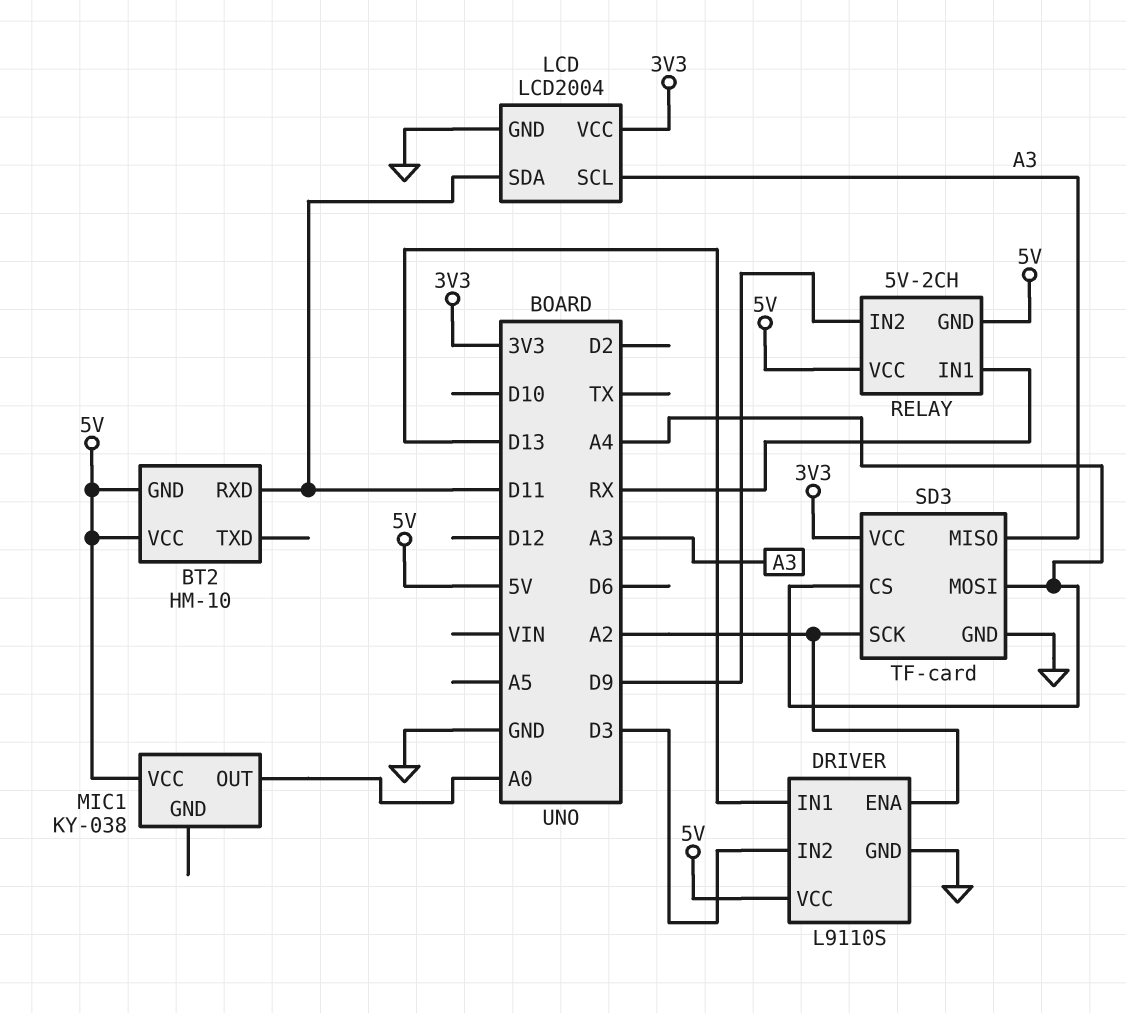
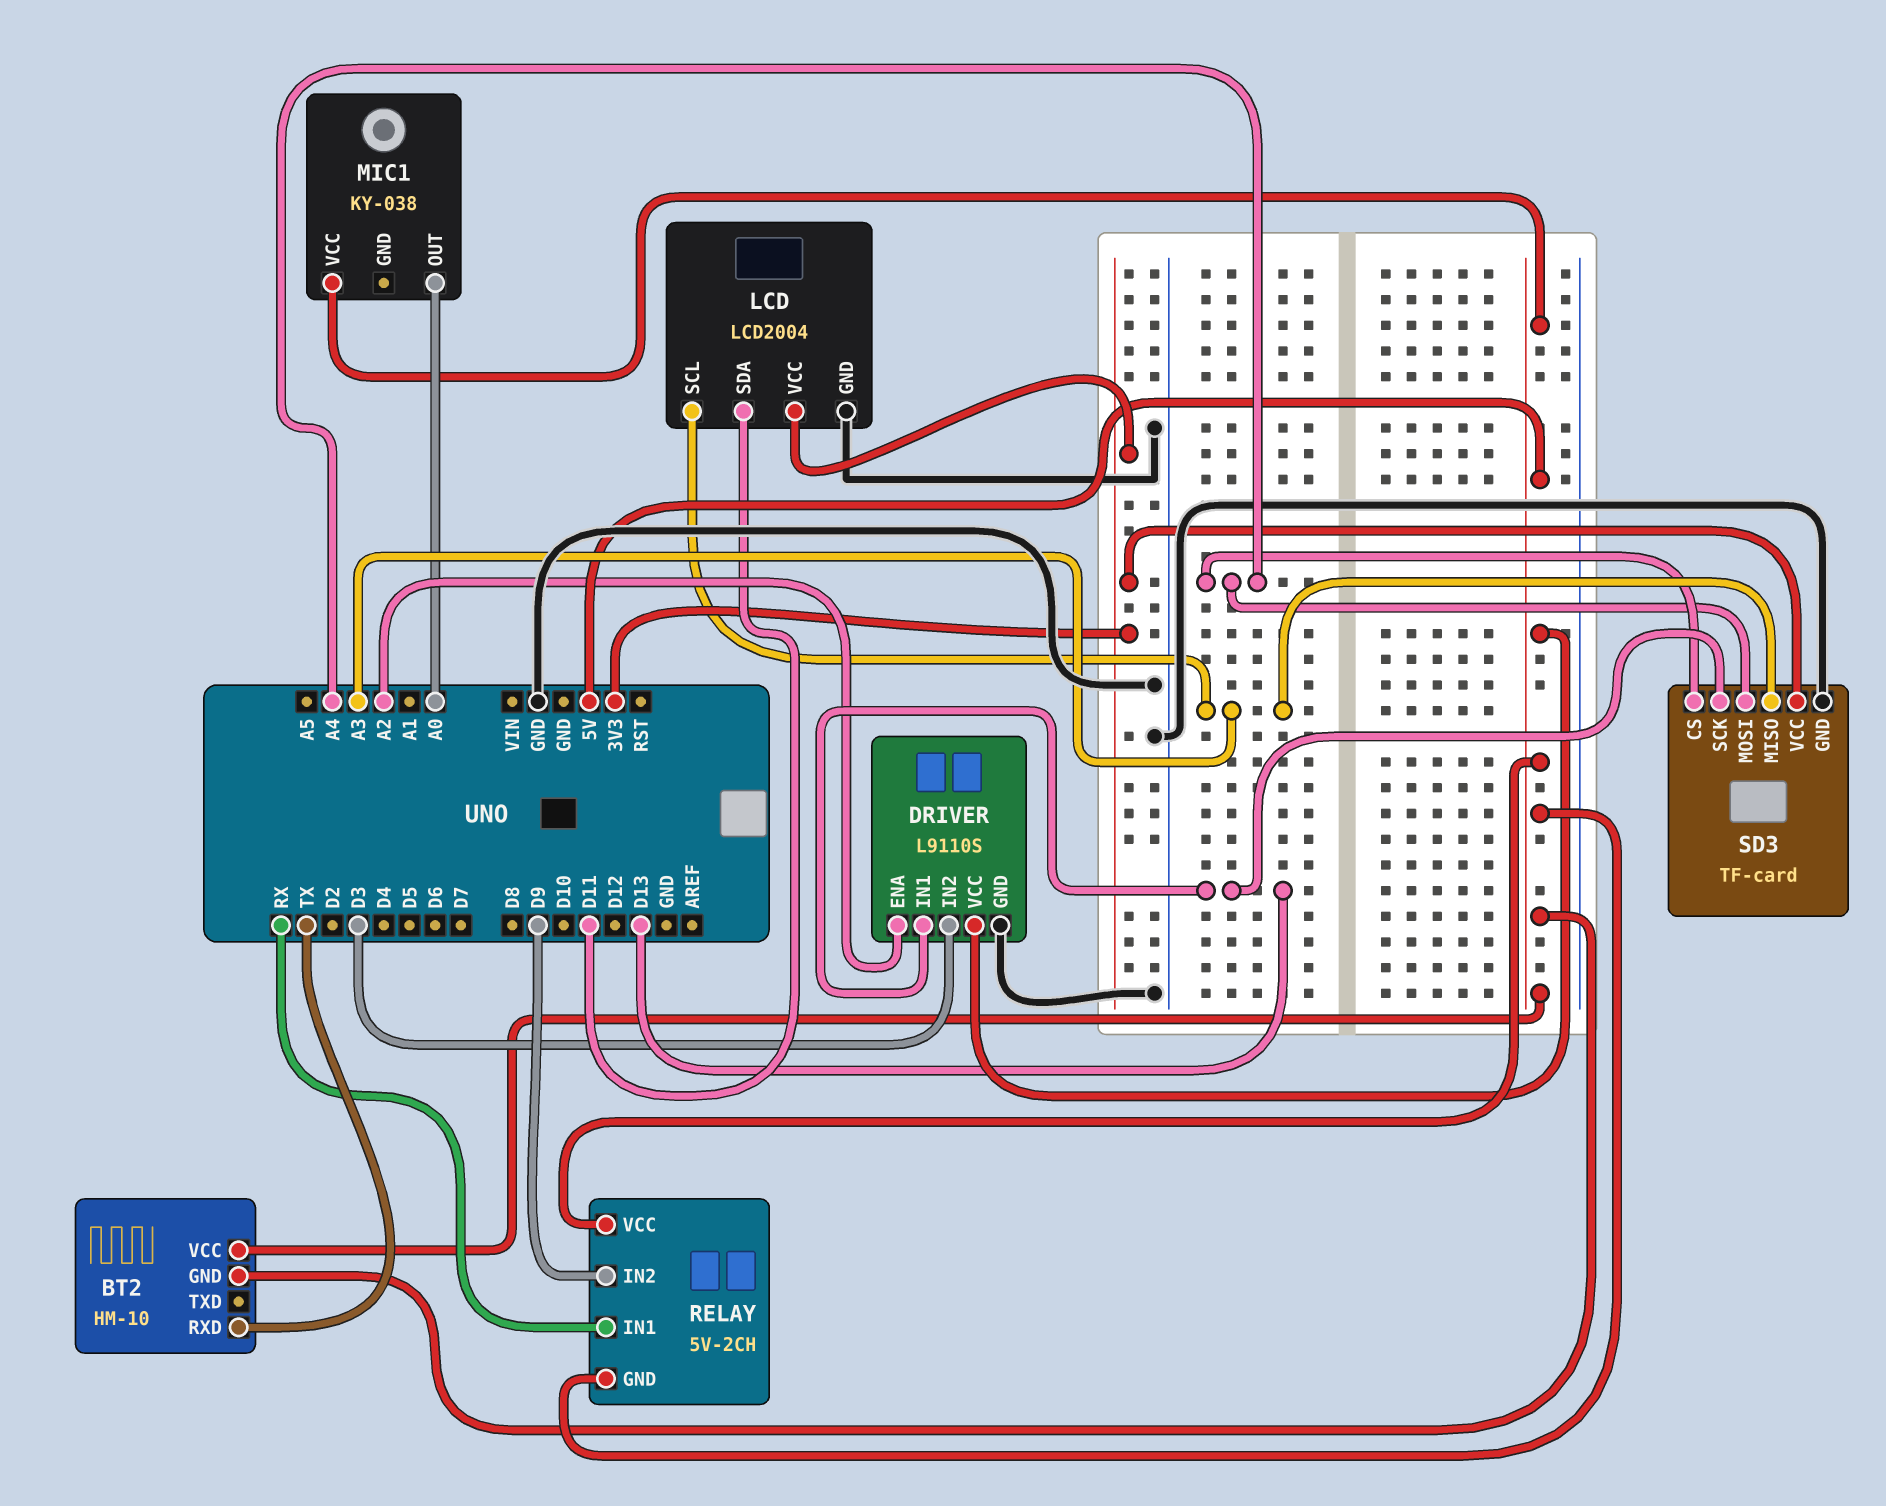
BT2 pin RXD: D11 -> TX
SD3 pin SCK: A2 -> D13

